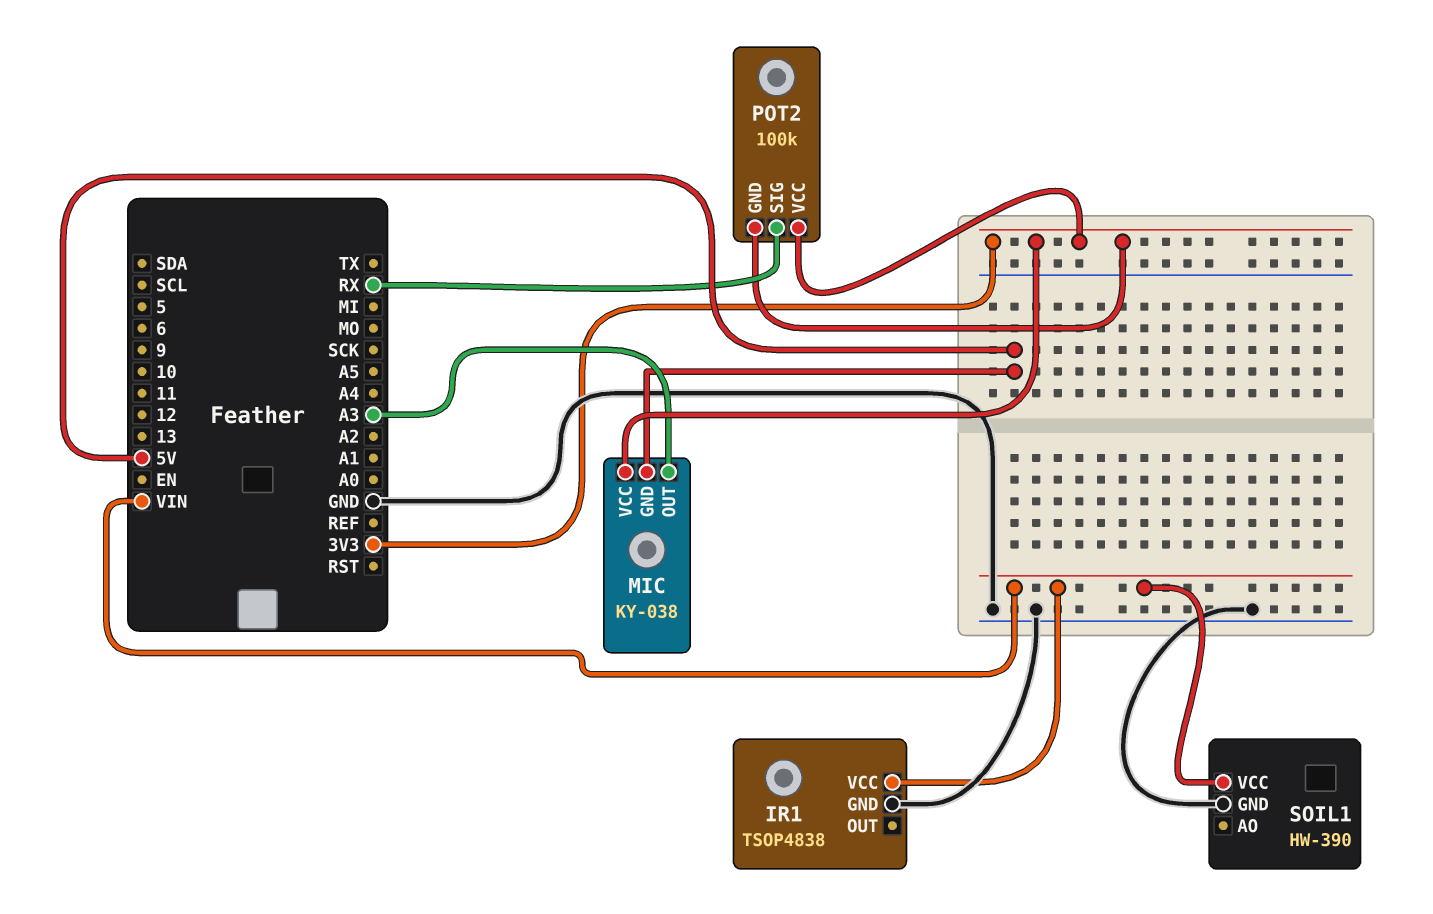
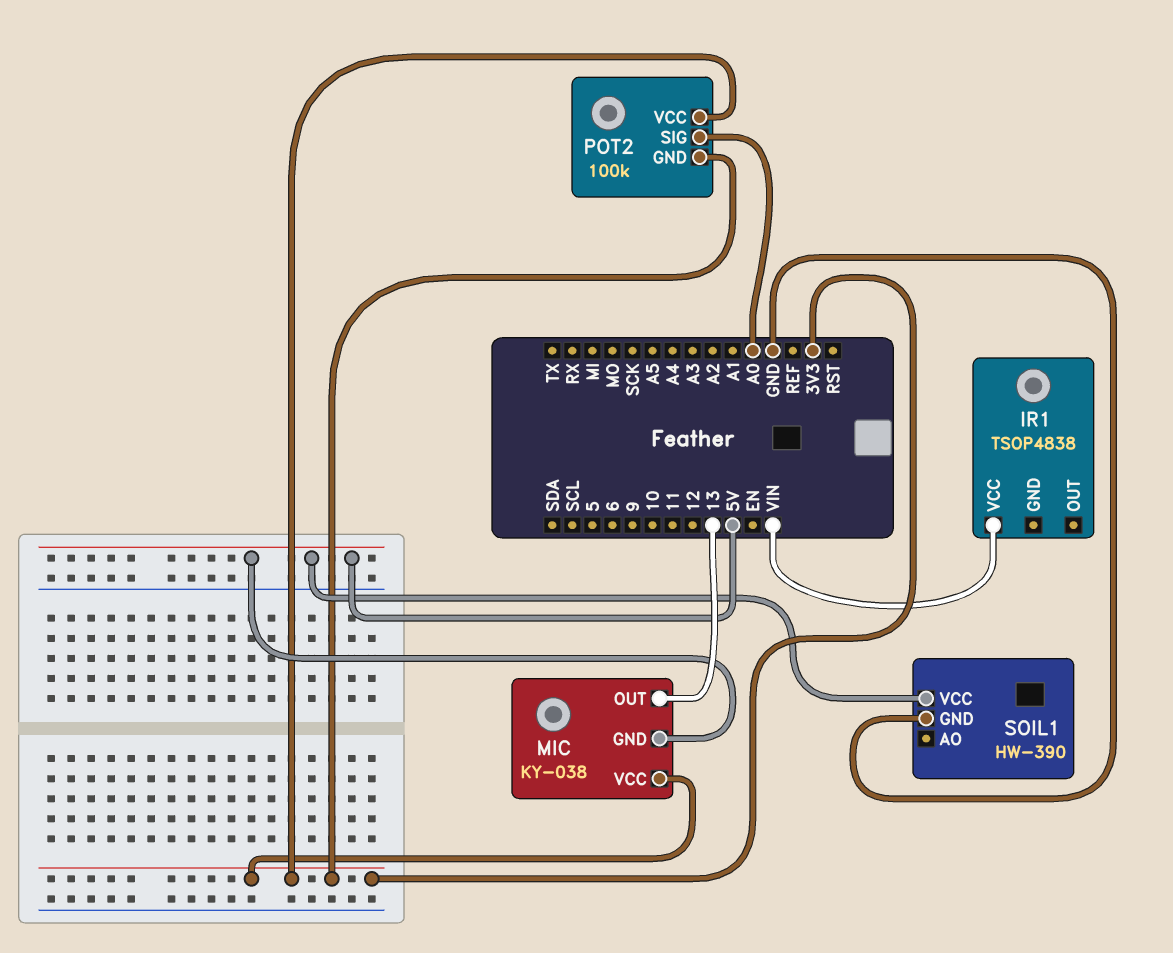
IR1 pin GND: GND -> none
MIC pin OUT: A3 -> 13
POT2 pin SIG: RX -> A0
SOIL1 pin VCC: VIN -> 5V

